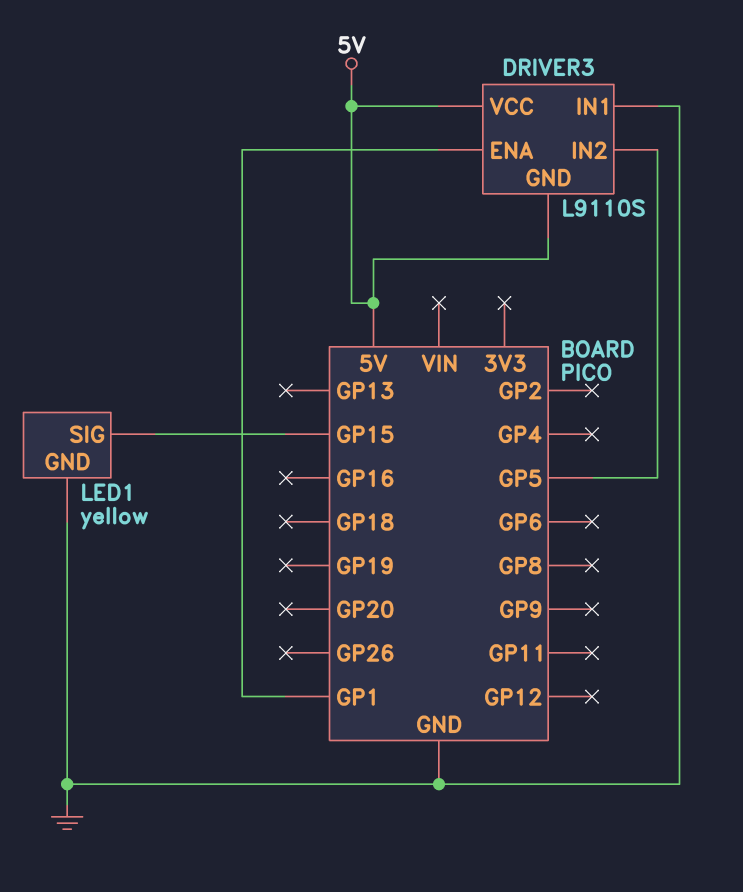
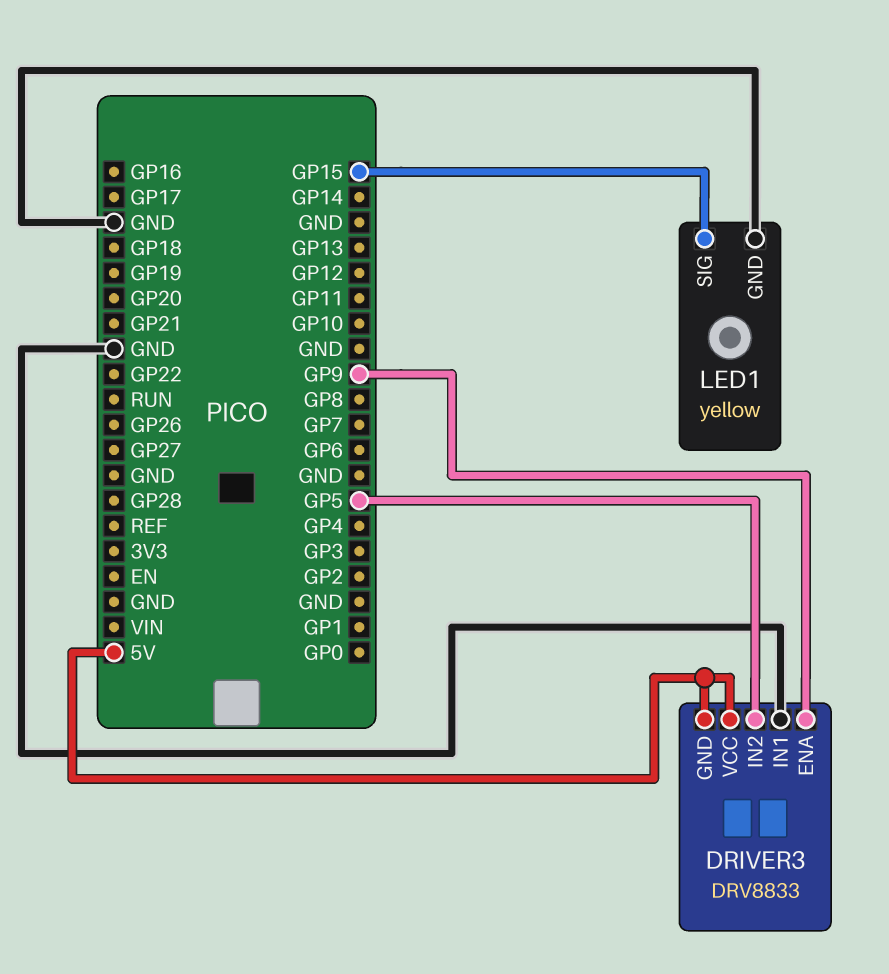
DRIVER3: L9110S -> DRV8833
DRIVER3 pin ENA: GP1 -> GP9

